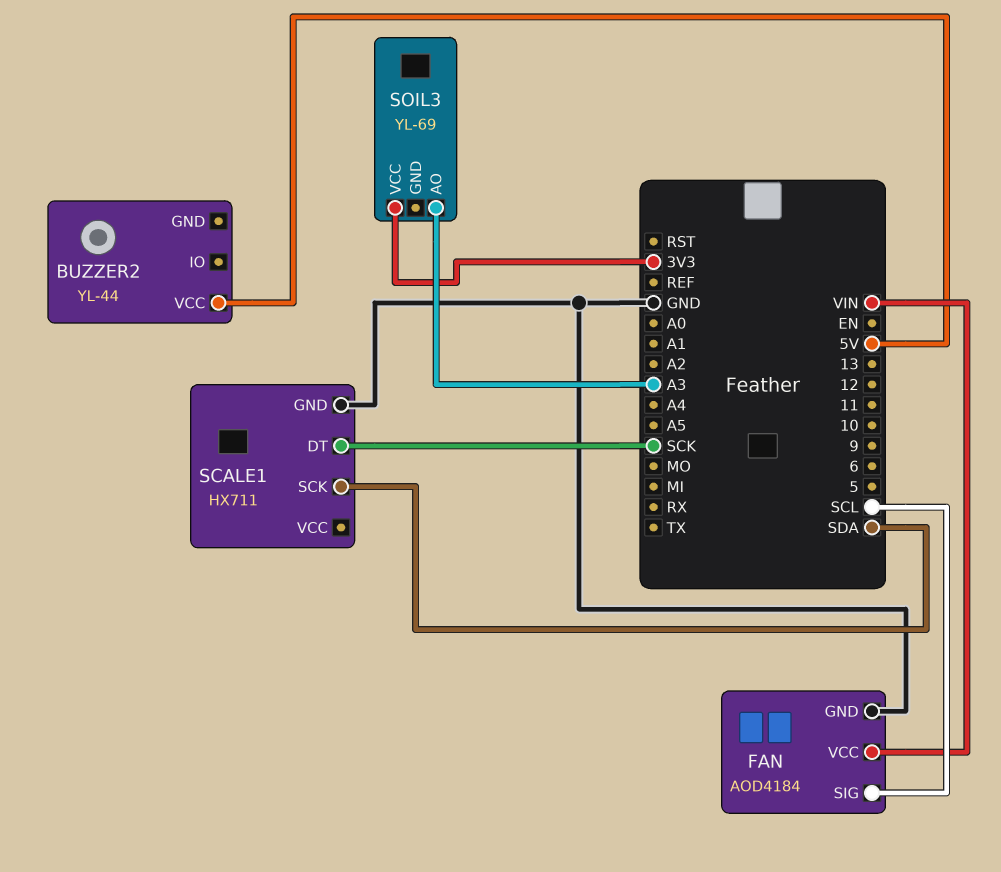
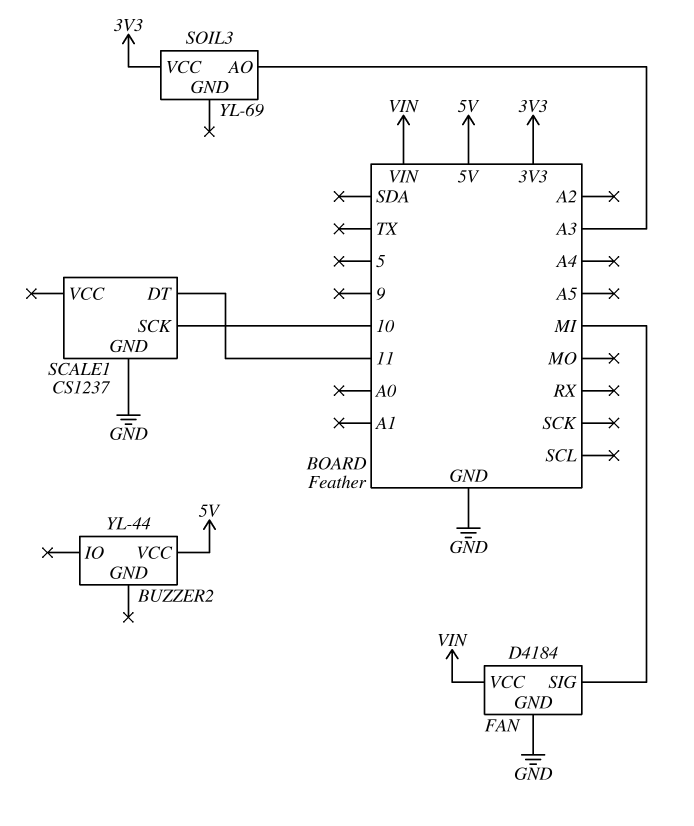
FAN: AOD4184 -> D4184
FAN pin SIG: SCL -> MI
SCALE1: HX711 -> CS1237
SCALE1 pin DT: SCK -> 11
SCALE1 pin SCK: SDA -> 10

